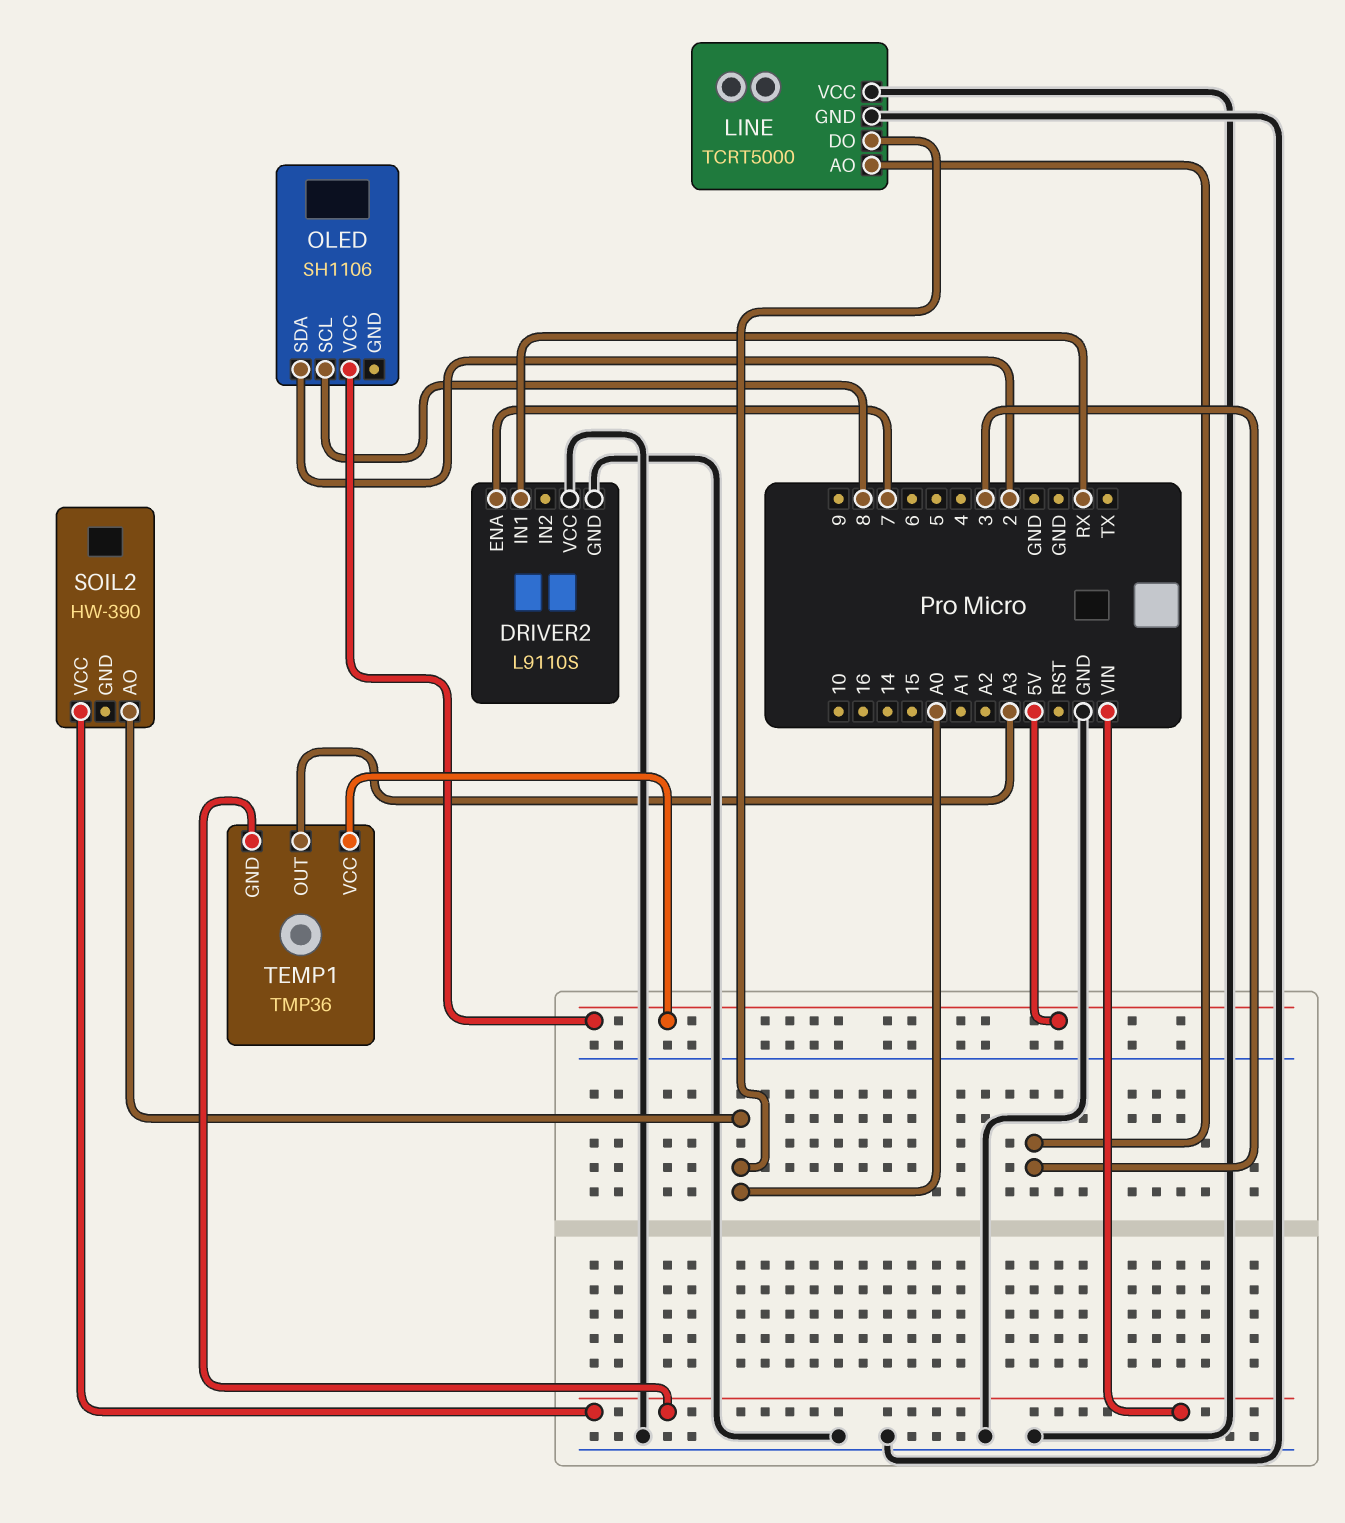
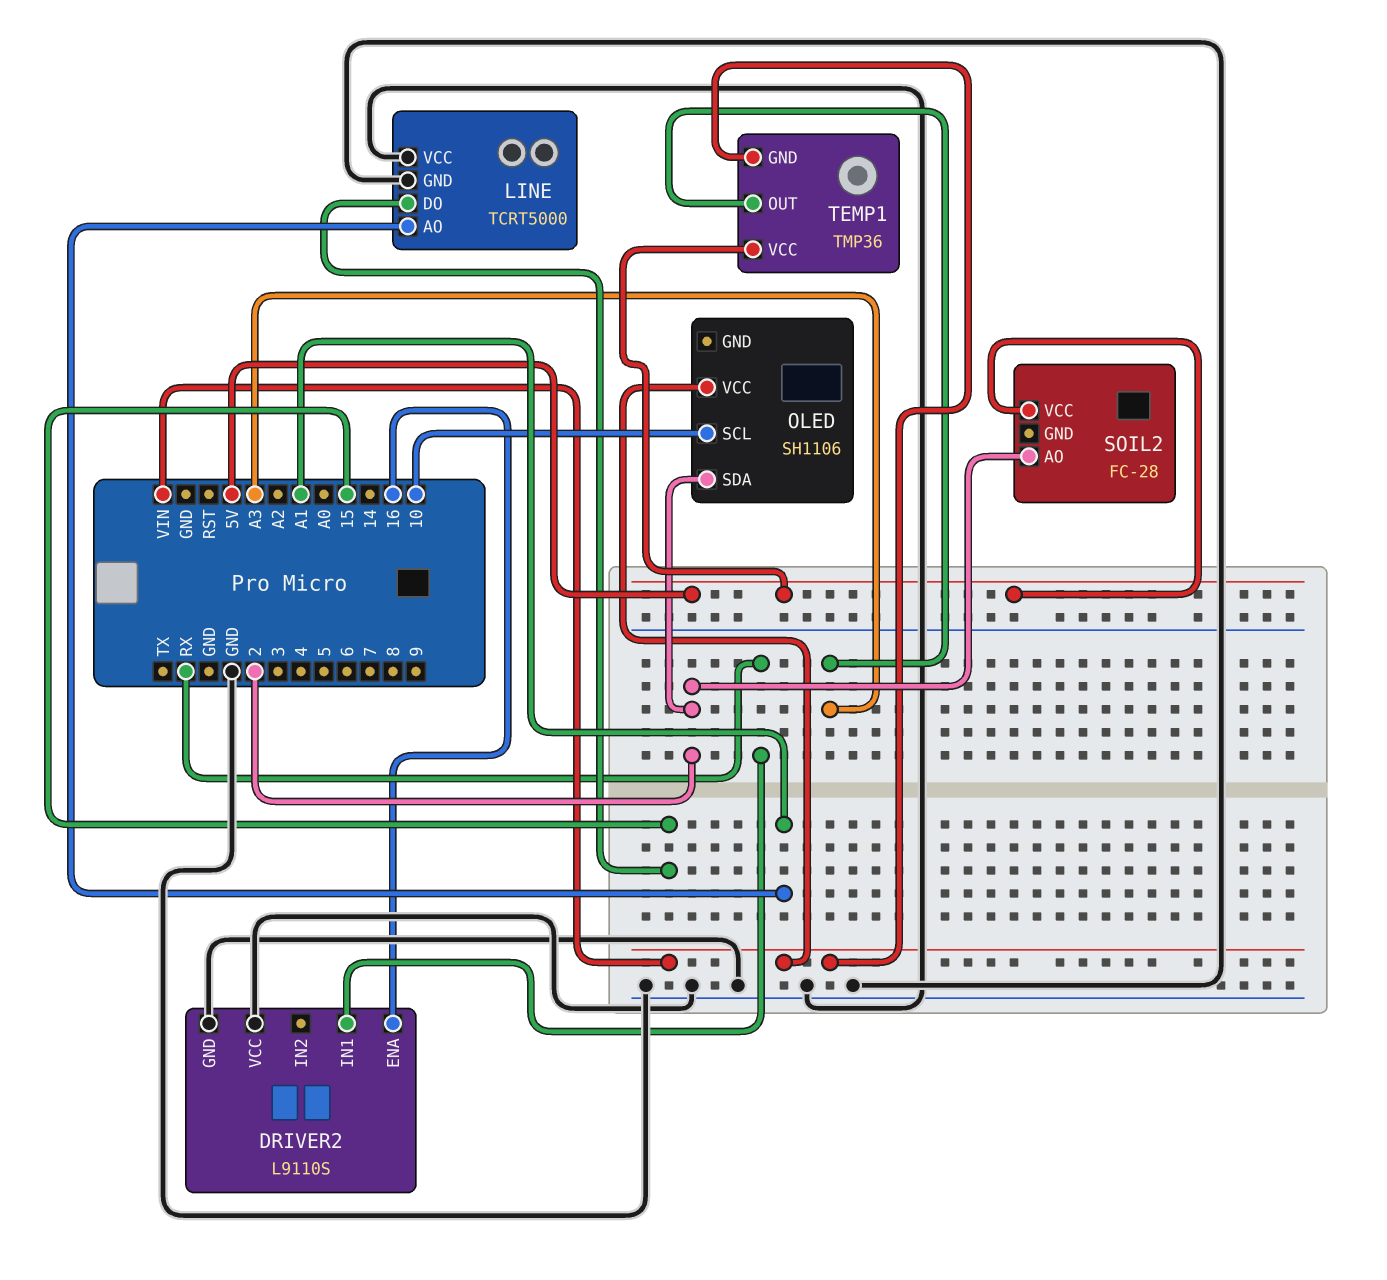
DRIVER2 pin ENA: 7 -> 16
LINE pin AO: 3 -> A1
LINE pin DO: A0 -> 15
OLED pin SCL: 8 -> 10
OLED pin VCC: 5V -> VIN
SOIL2: HW-390 -> FC-28
SOIL2 pin AO: A0 -> 2
SOIL2 pin VCC: VIN -> 5V

